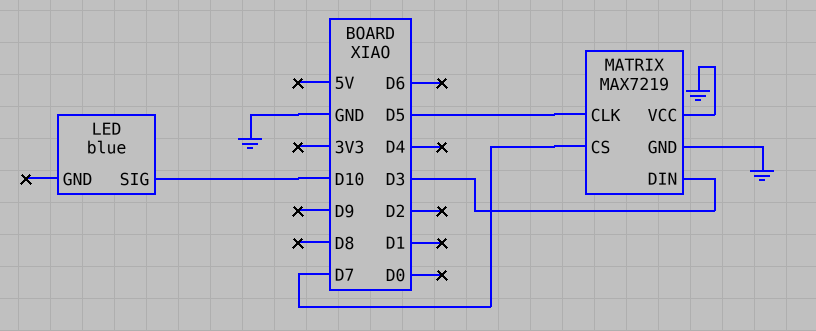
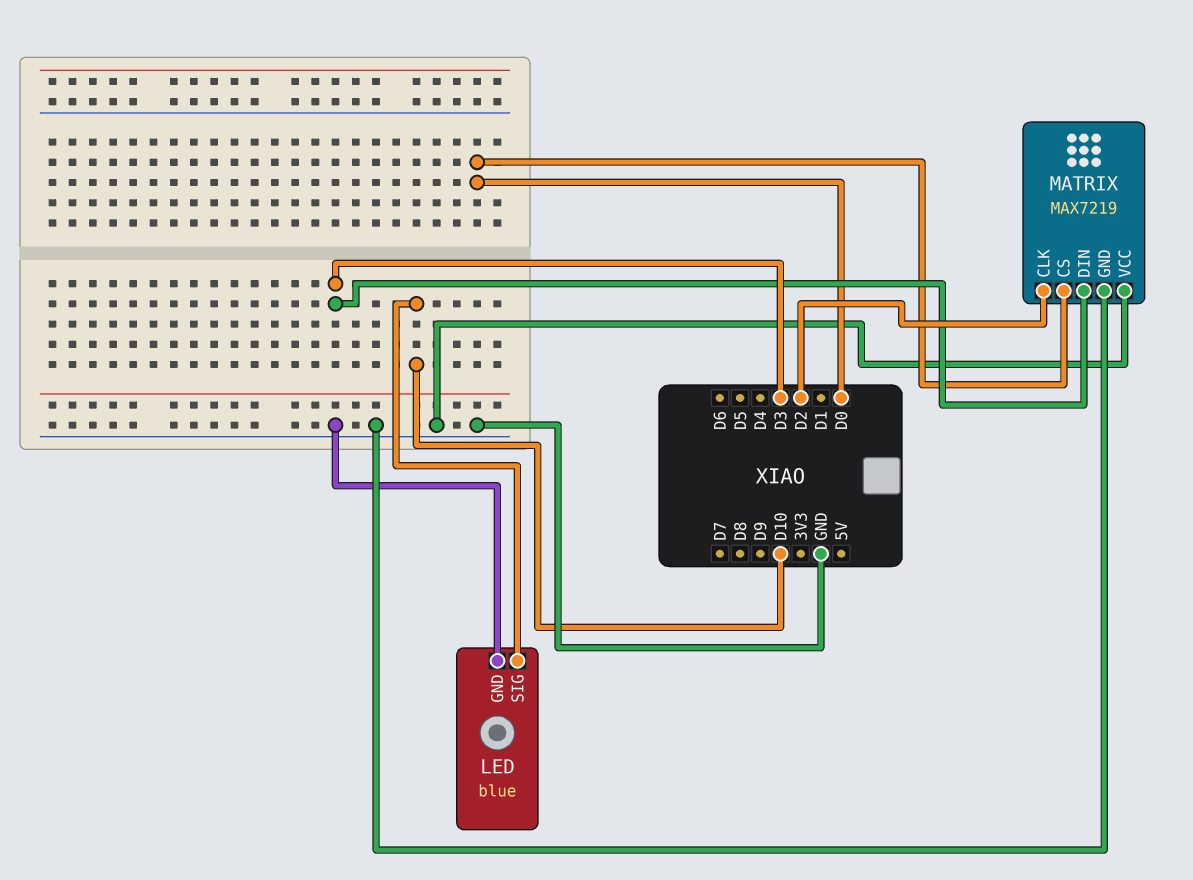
LED pin GND: none -> GND
MATRIX pin CLK: D5 -> D2
MATRIX pin CS: D7 -> D0

